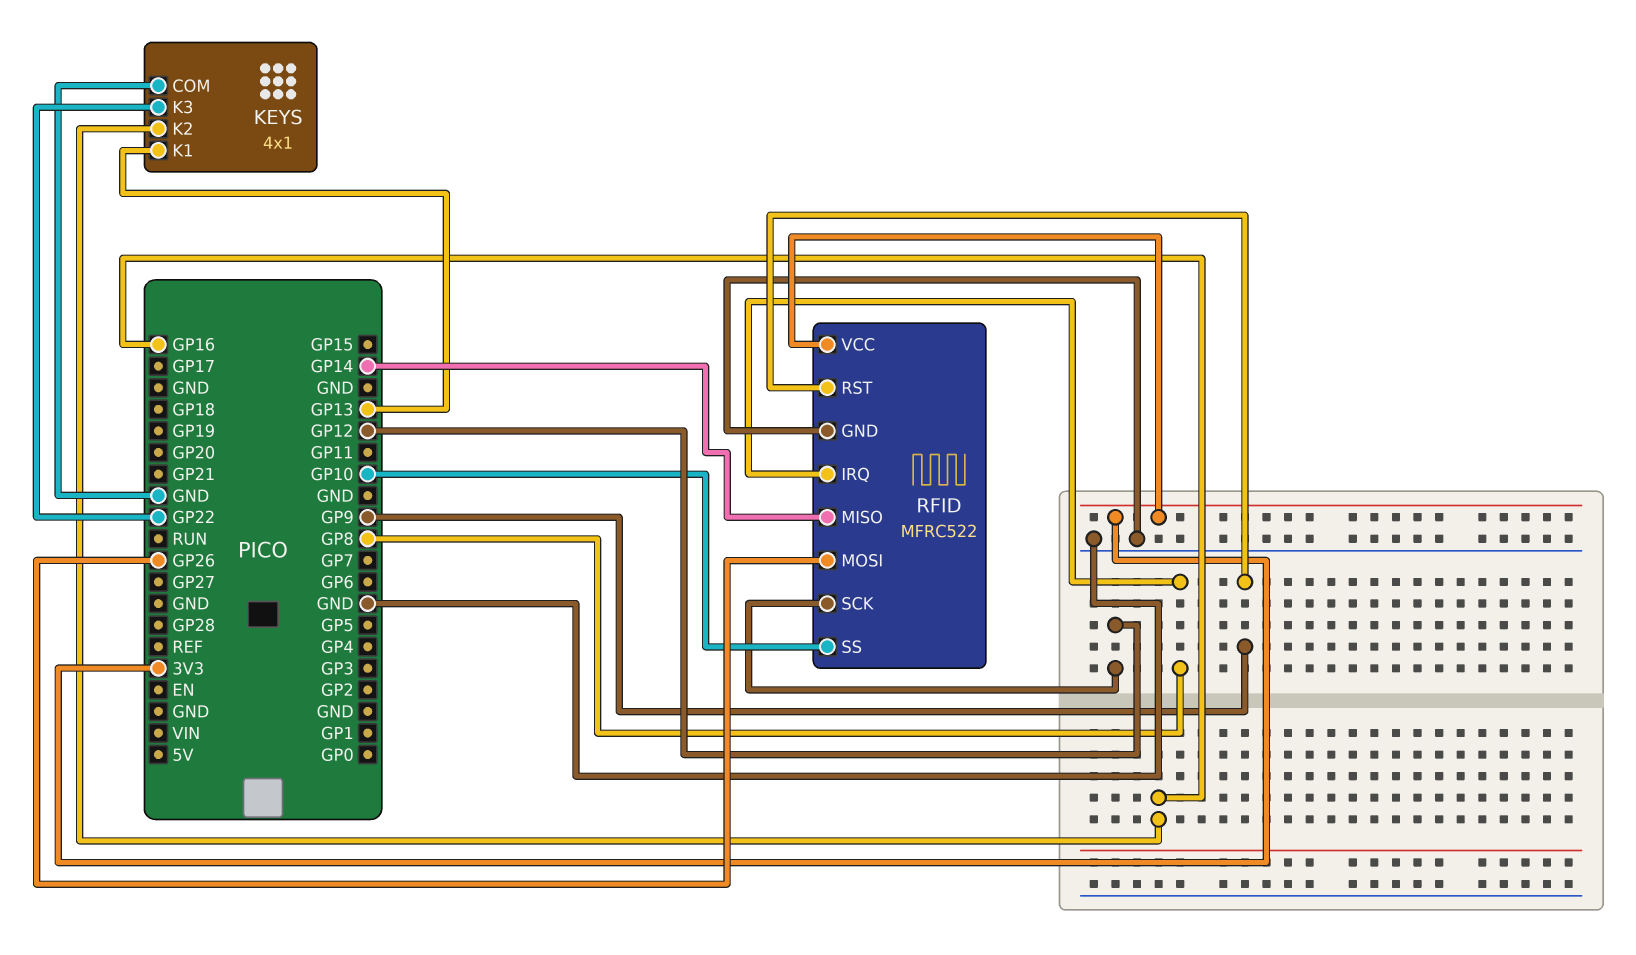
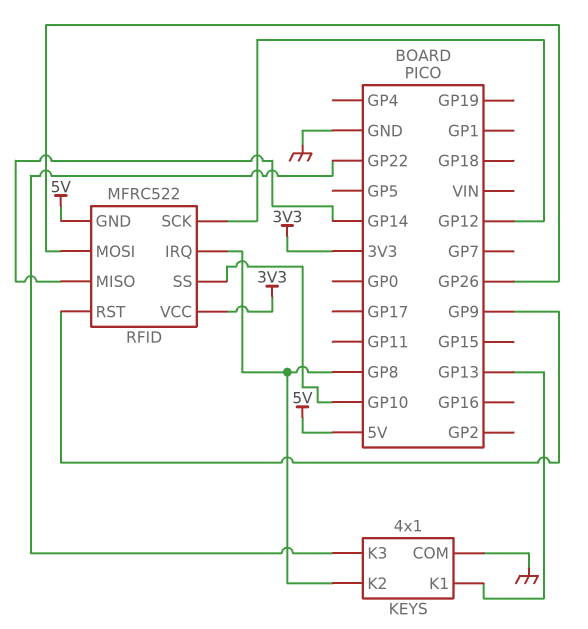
KEYS pin K2: GP16 -> GP8
RFID pin GND: GND -> 5V

